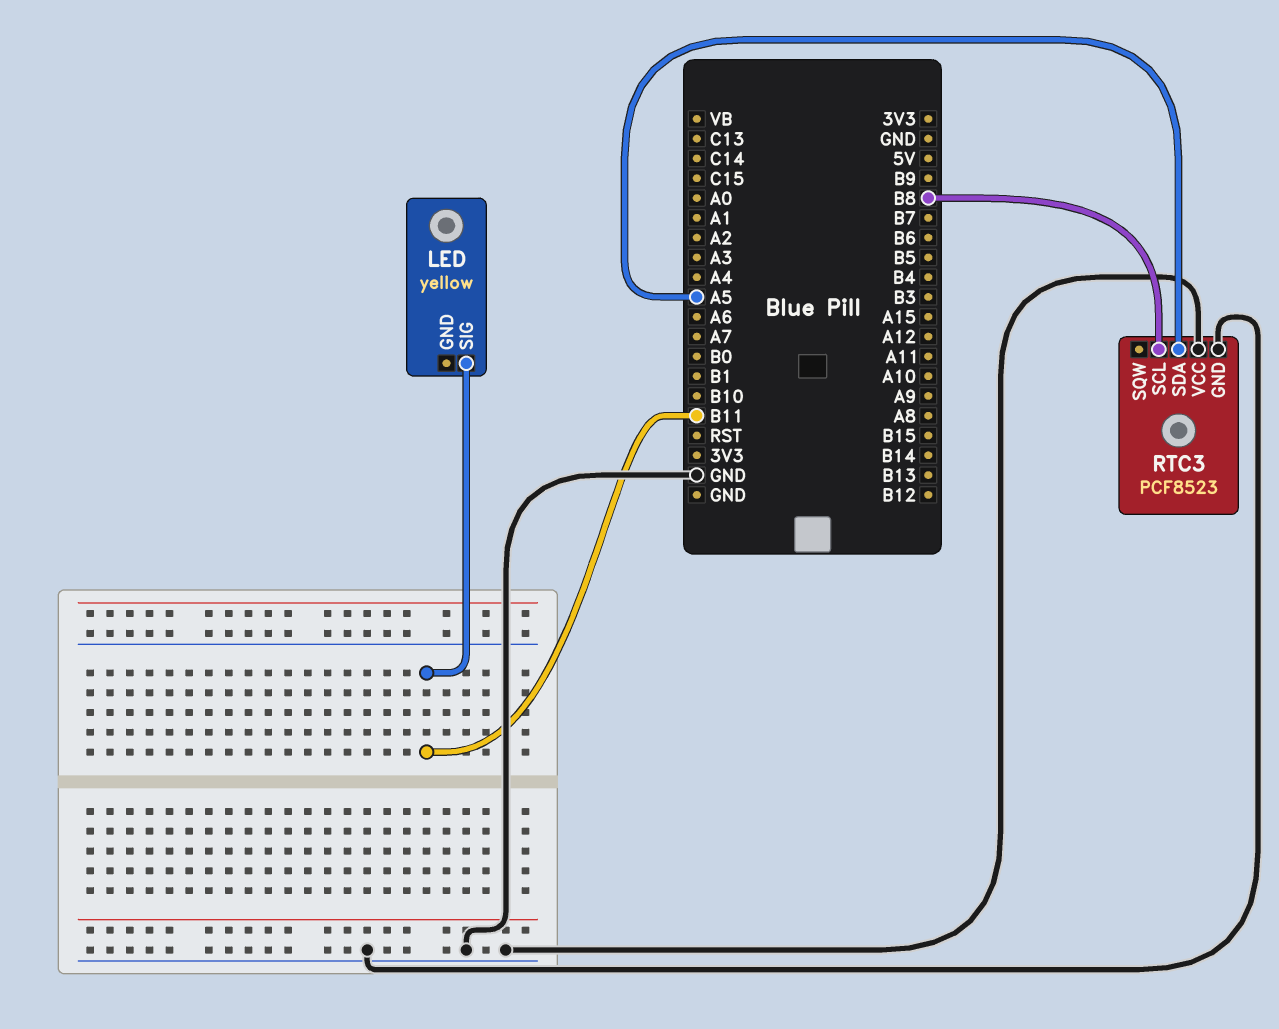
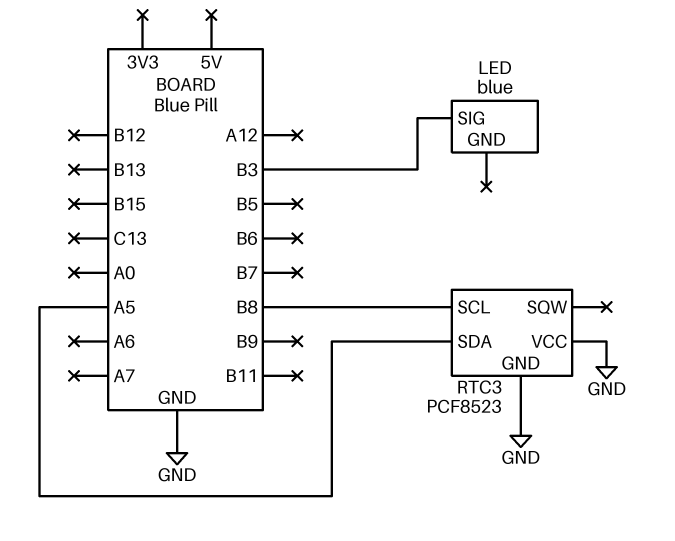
LED: yellow -> blue
LED pin SIG: B11 -> B3

